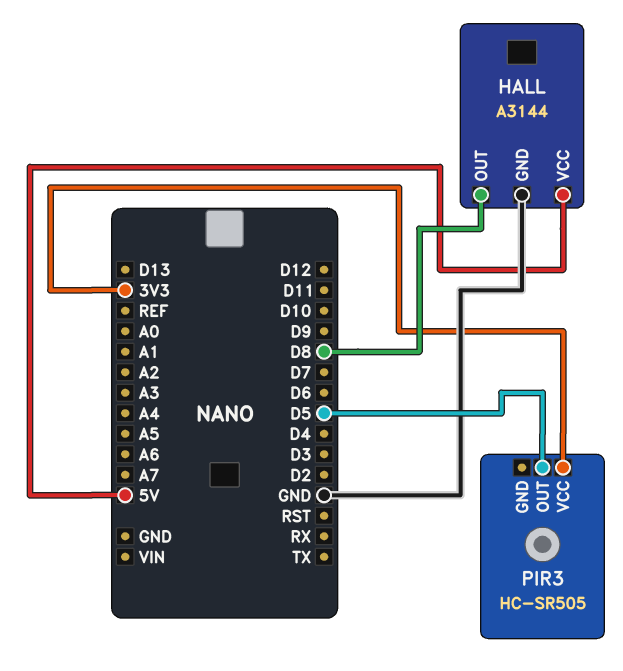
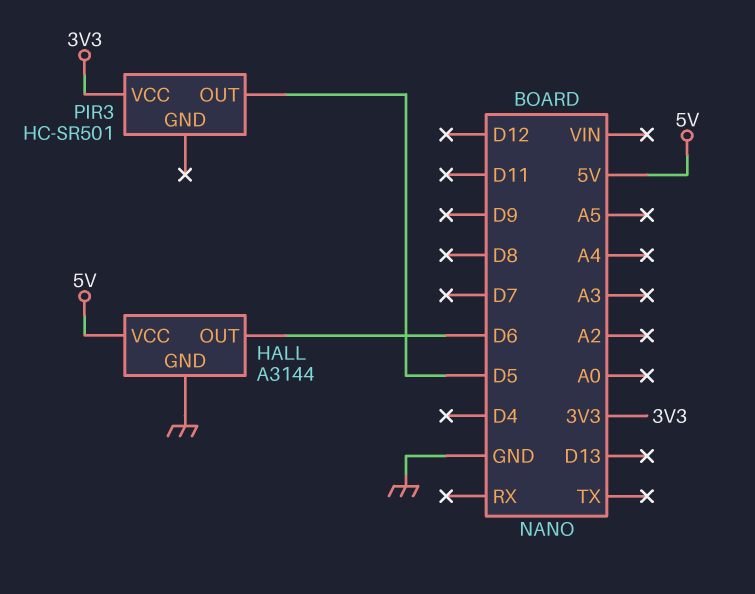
HALL pin OUT: D8 -> D6
PIR3: HC-SR505 -> HC-SR501

